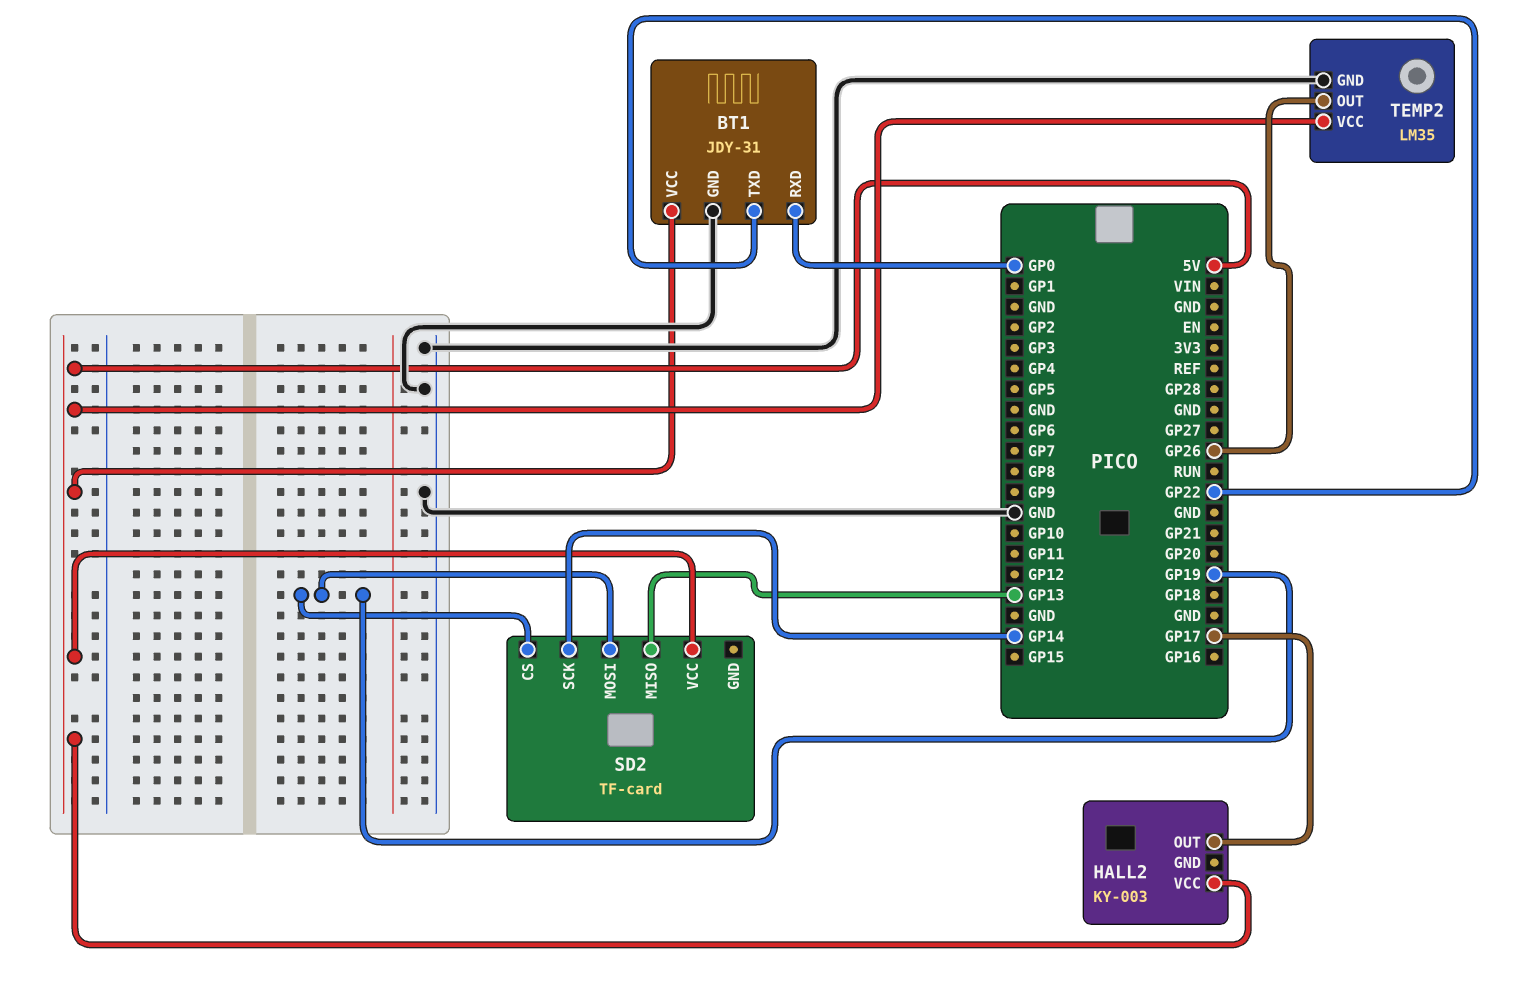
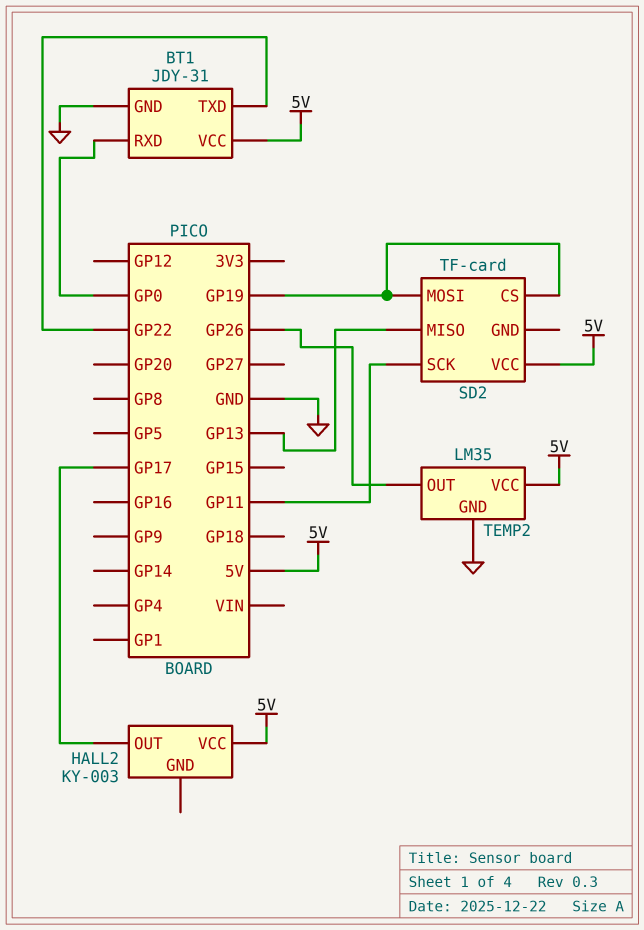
SD2 pin SCK: GP14 -> GP11

